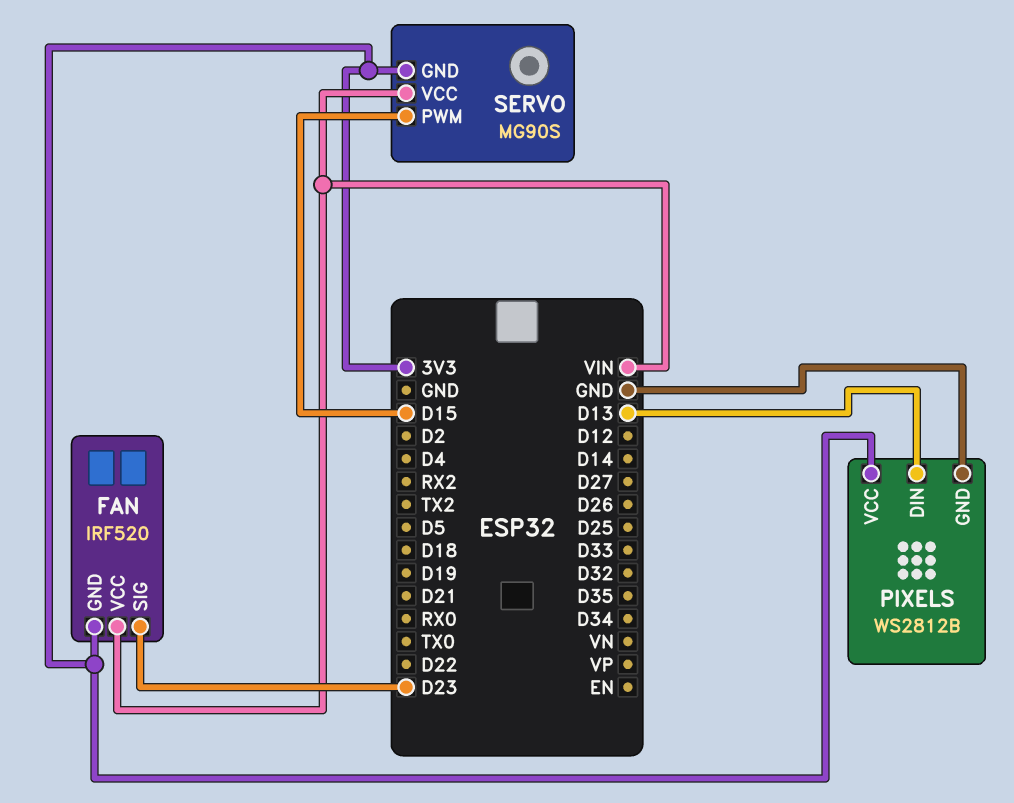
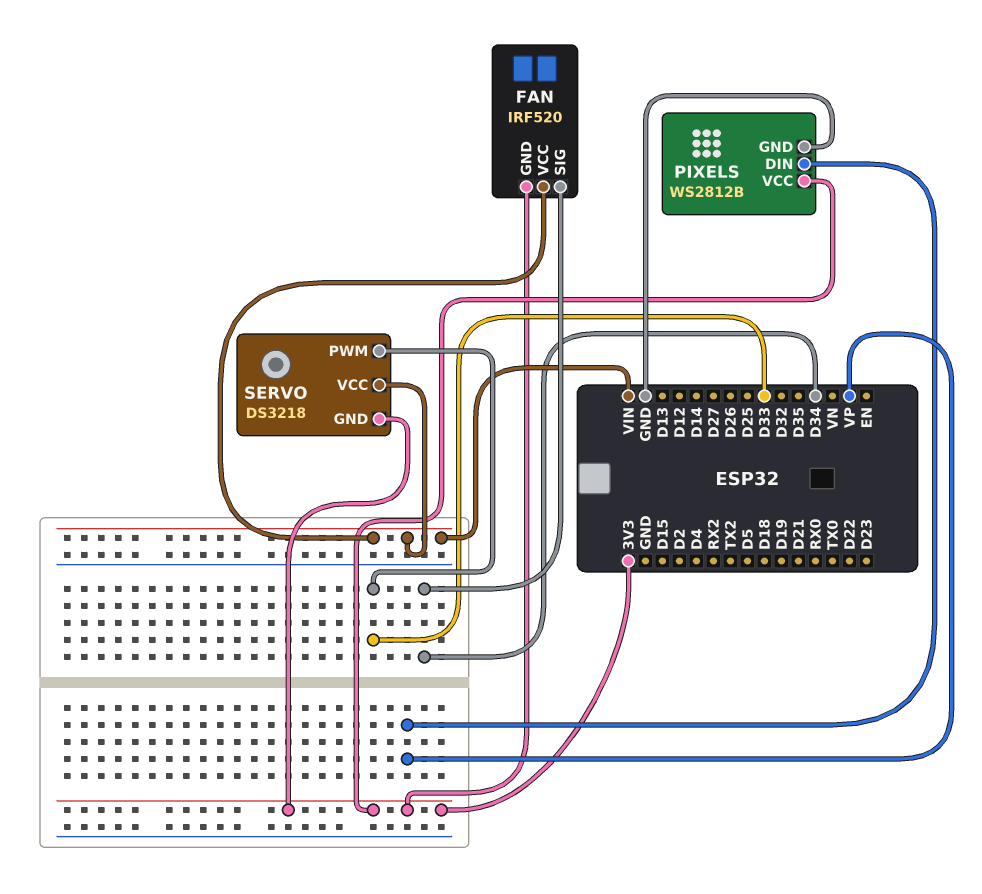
FAN pin SIG: D23 -> D34
PIXELS pin DIN: D13 -> VP
SERVO: MG90S -> DS3218
SERVO pin PWM: D15 -> D33

